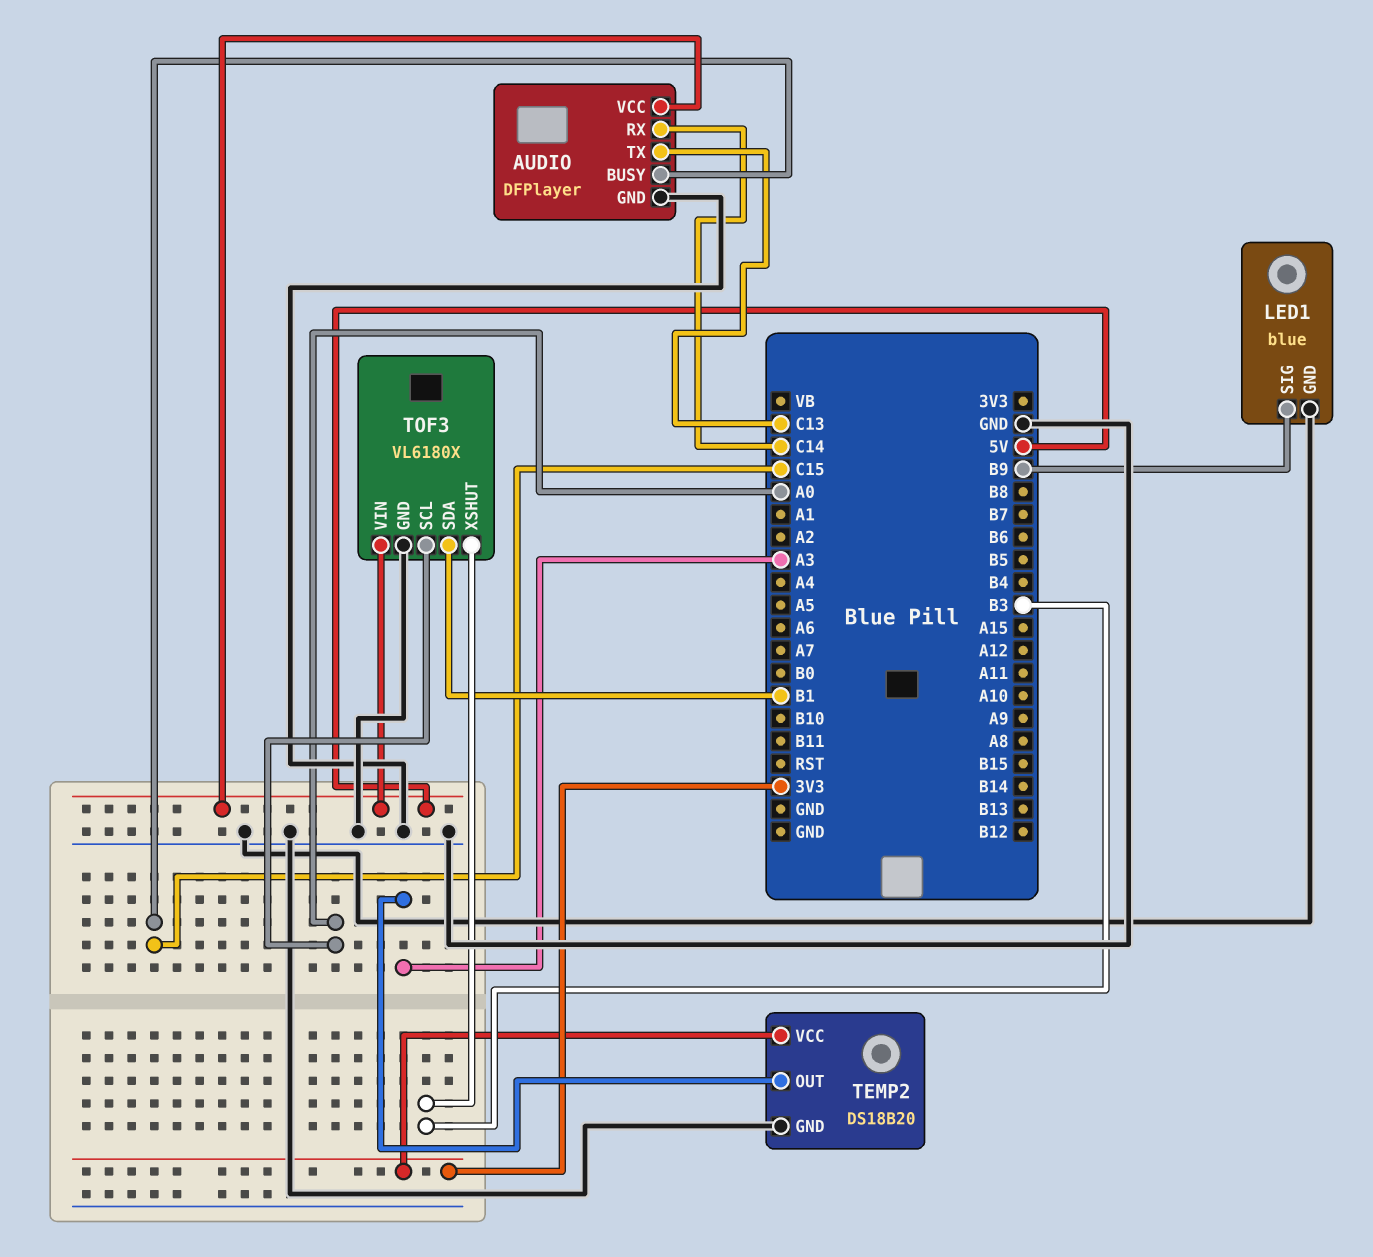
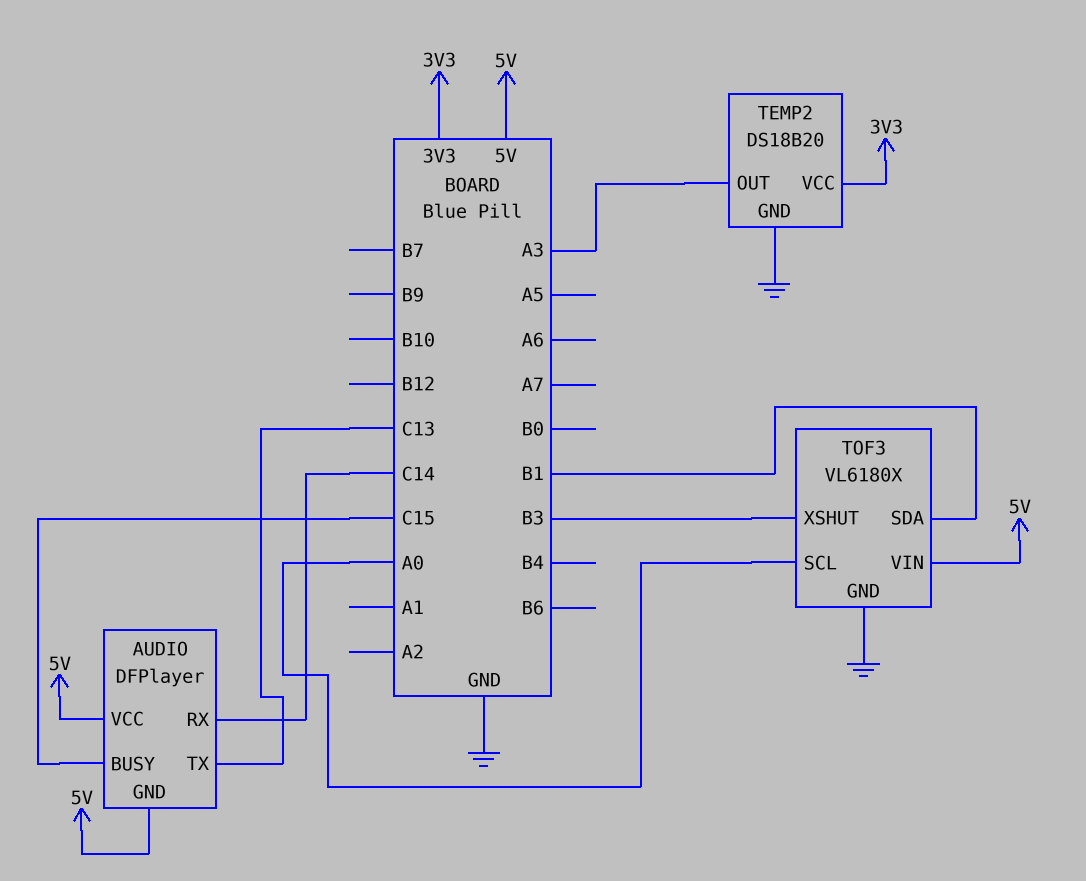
AUDIO pin GND: GND -> 5V
LED1: blue -> none
LED1 pin GND: GND -> none
LED1 pin SIG: B9 -> none

